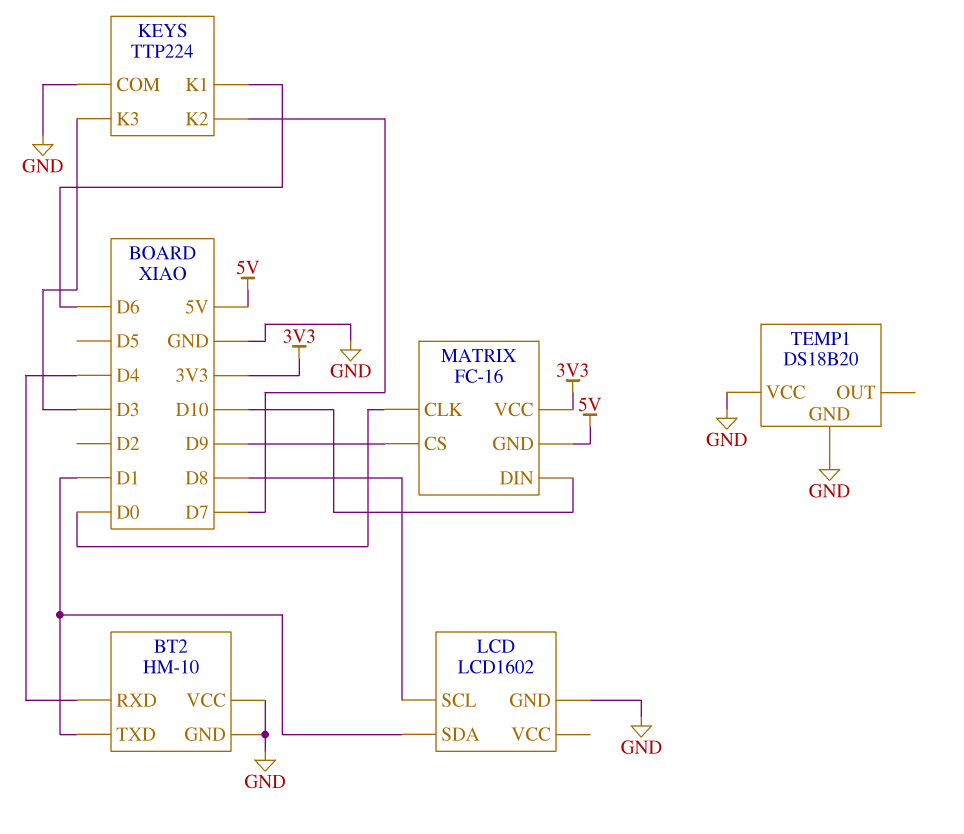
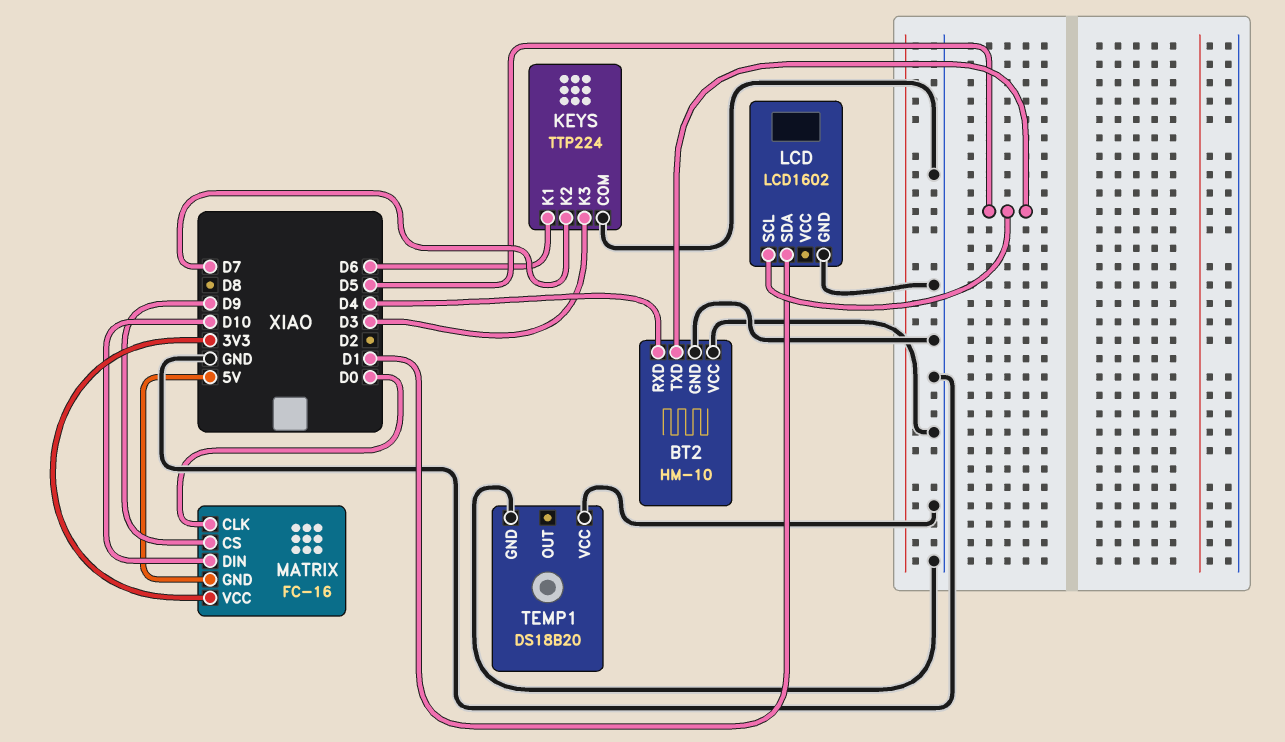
BT2 pin TXD: D1 -> D5
LCD pin SCL: D8 -> D5

